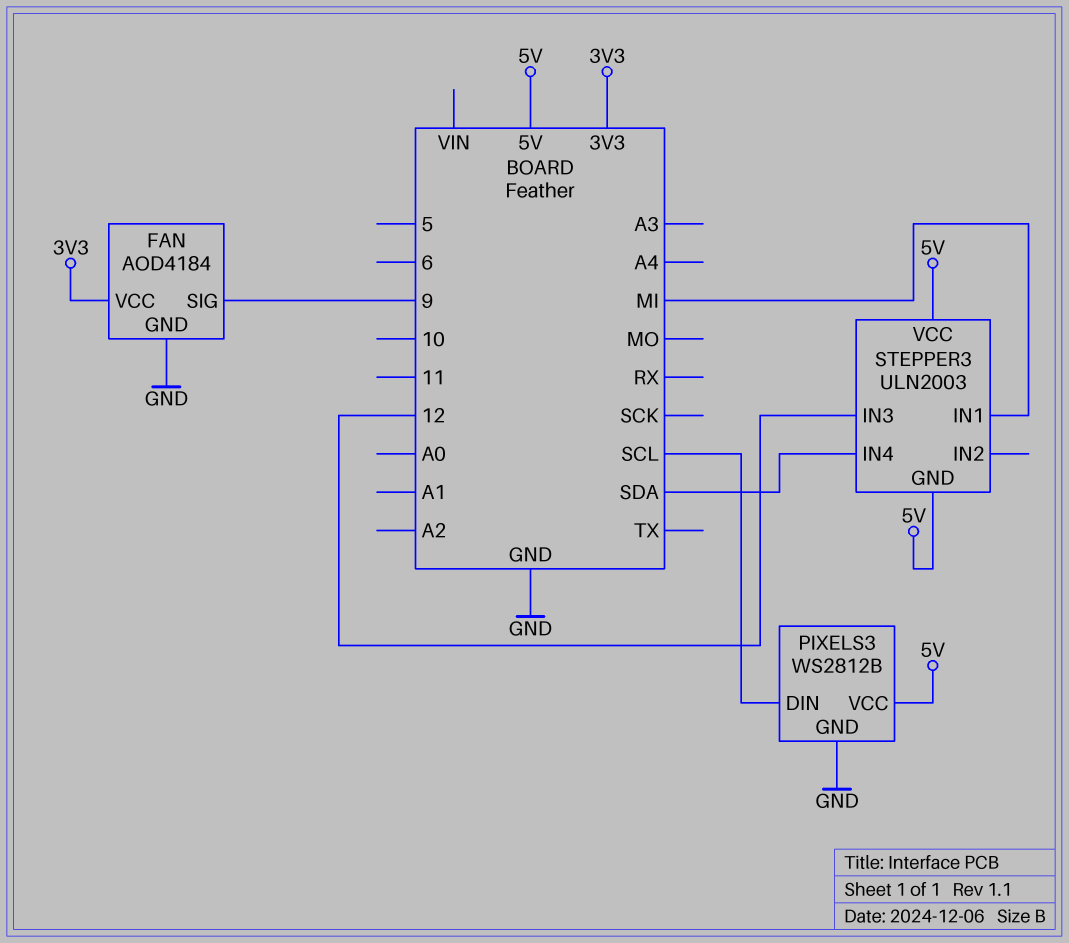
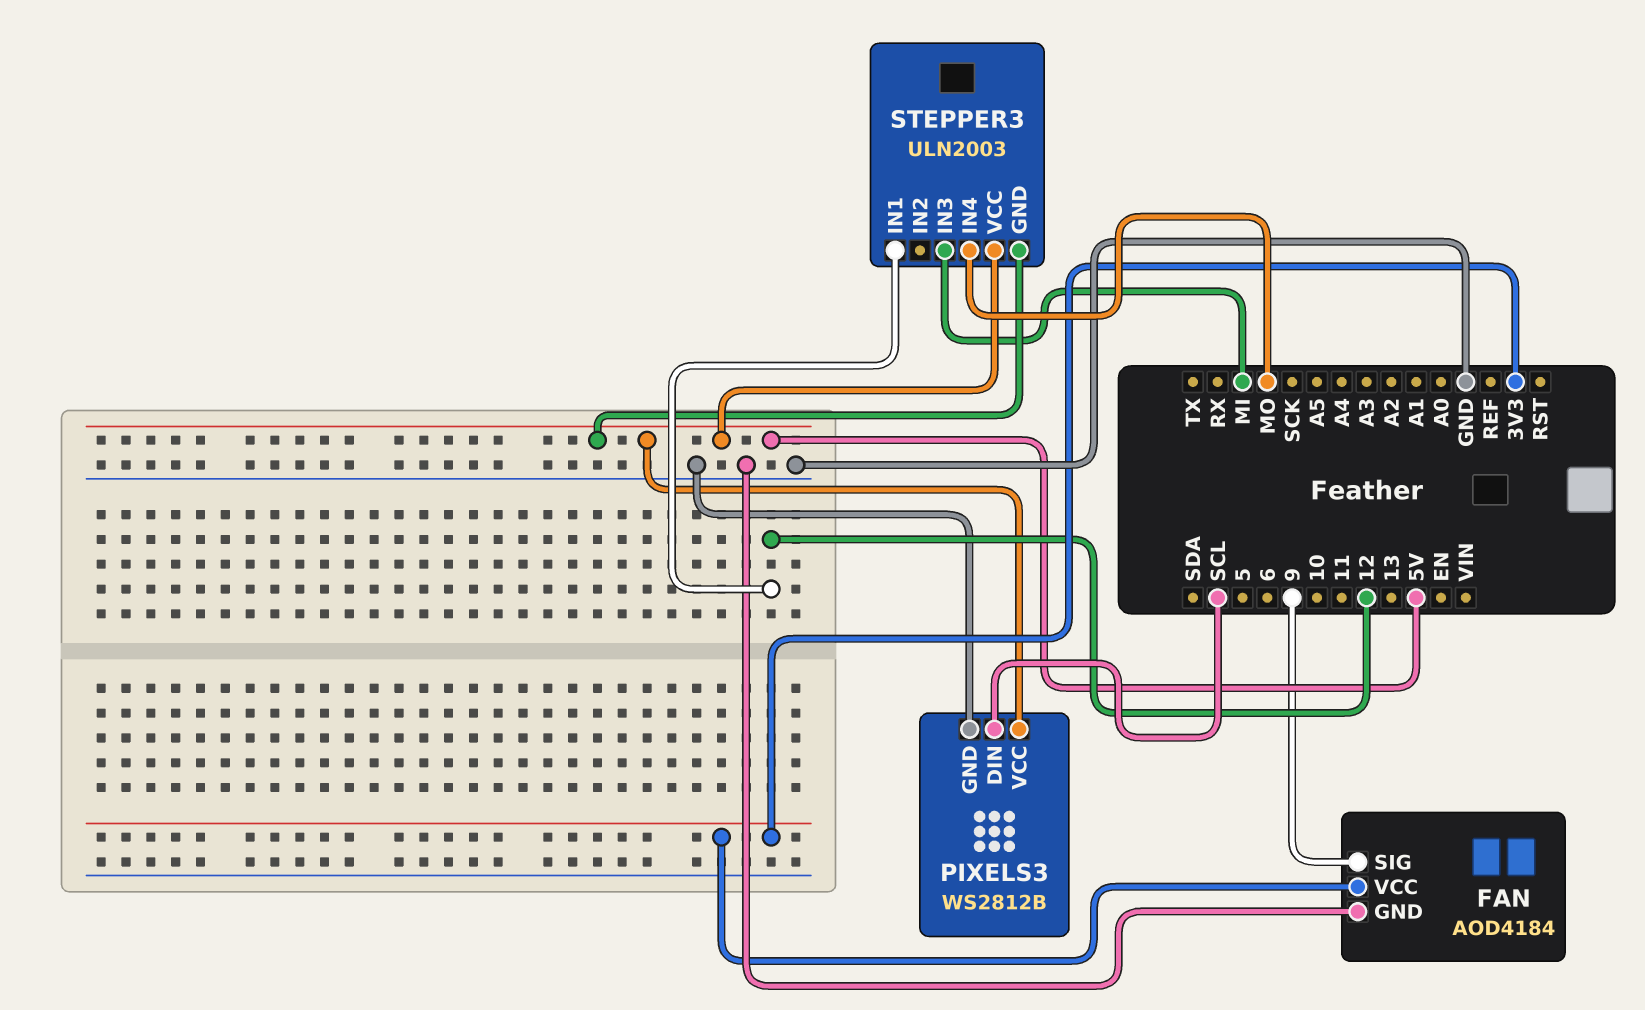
STEPPER3 pin IN1: MI -> 12
STEPPER3 pin IN3: 12 -> MI
STEPPER3 pin IN4: SDA -> MO

